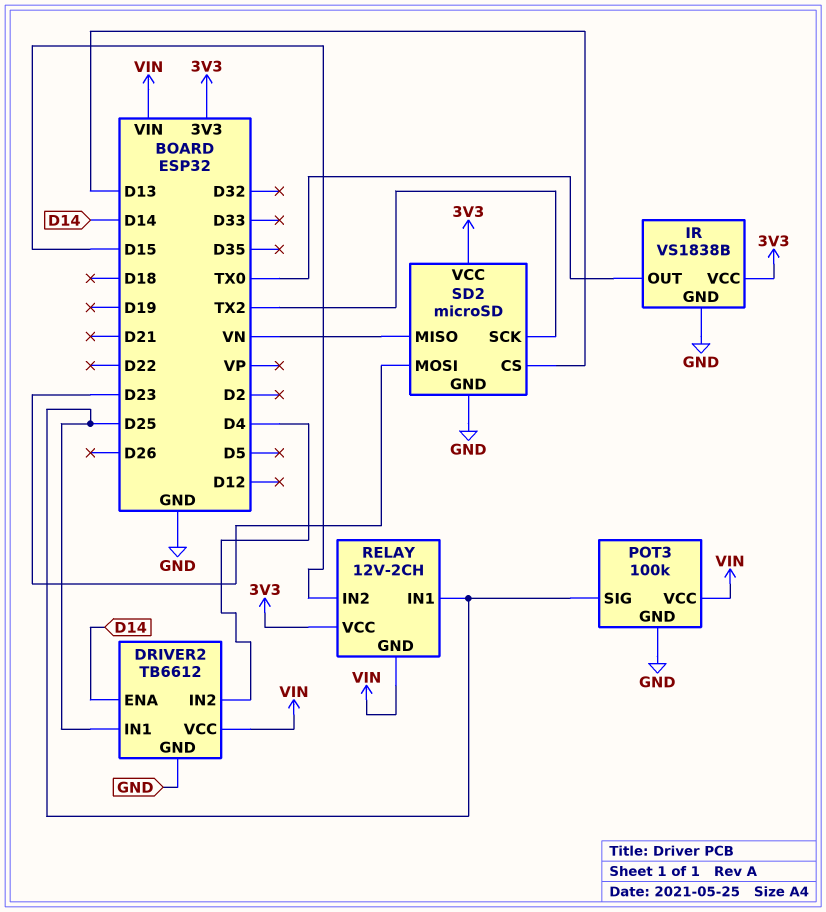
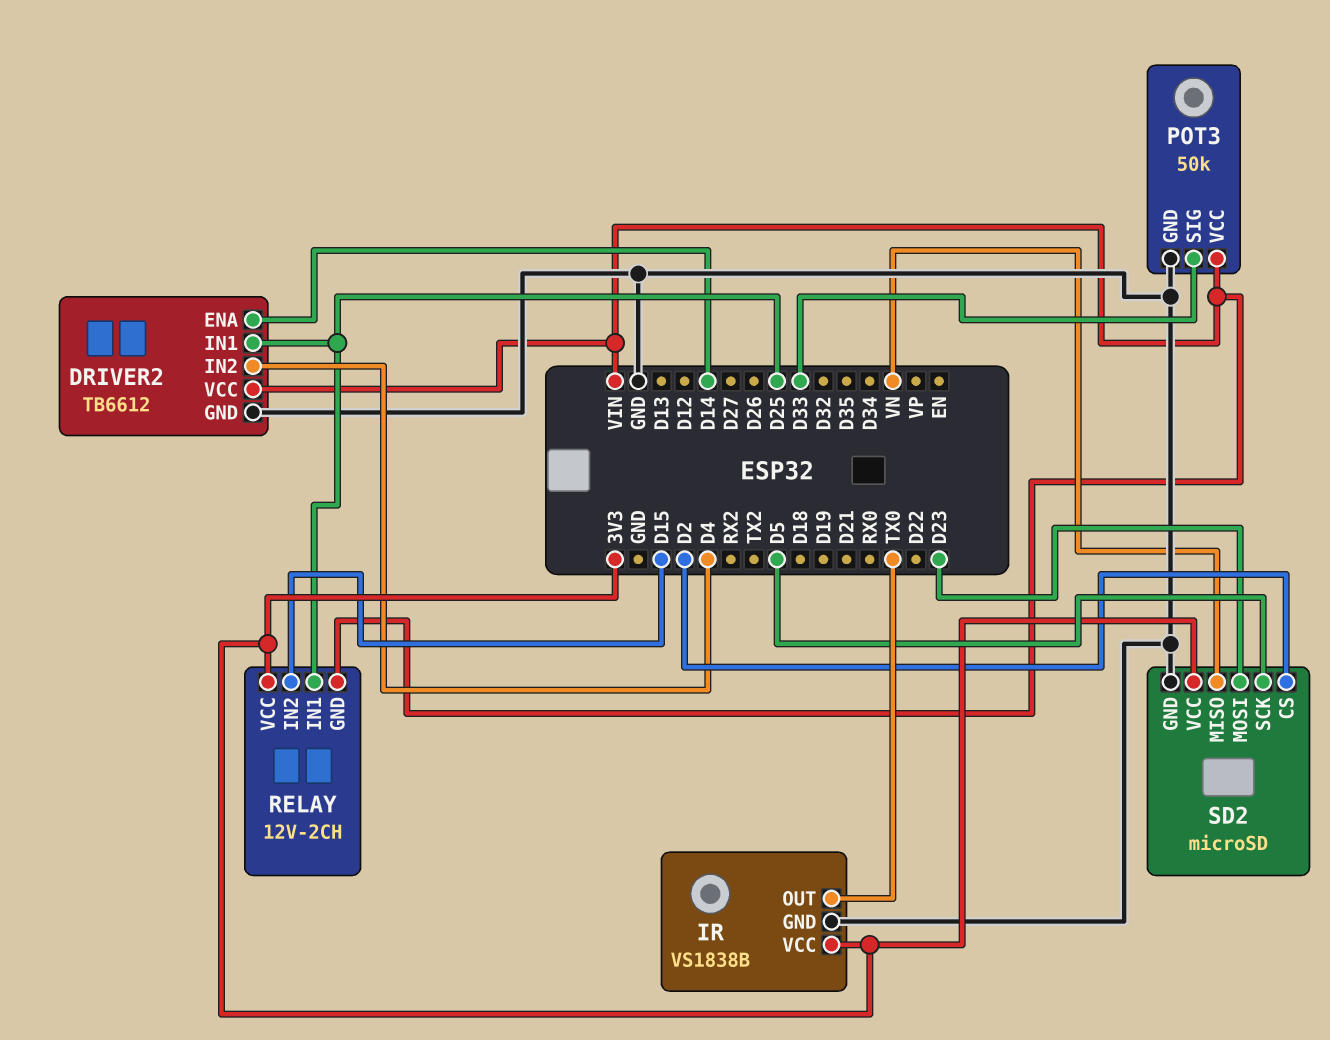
POT3: 100k -> 50k
POT3 pin SIG: D25 -> D33
SD2 pin CS: D13 -> D2
SD2 pin SCK: TX2 -> D5

